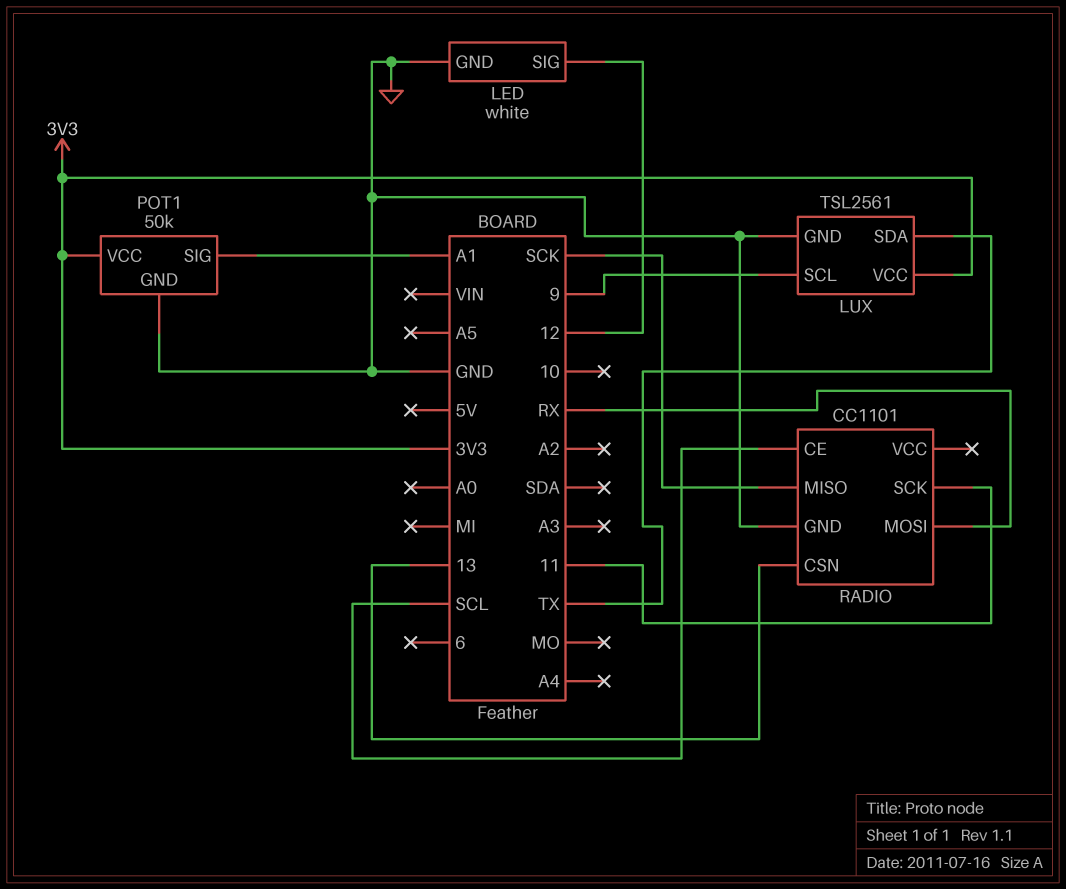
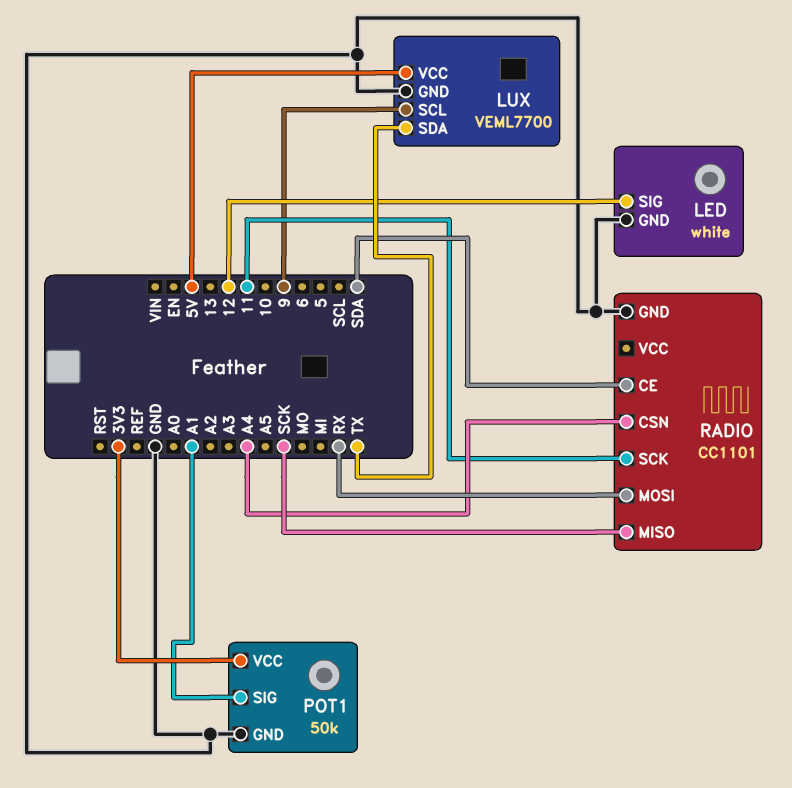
LUX: TSL2561 -> VEML7700
LUX pin VCC: 3V3 -> 5V
RADIO pin CE: SCL -> SDA
RADIO pin CSN: 13 -> A4

